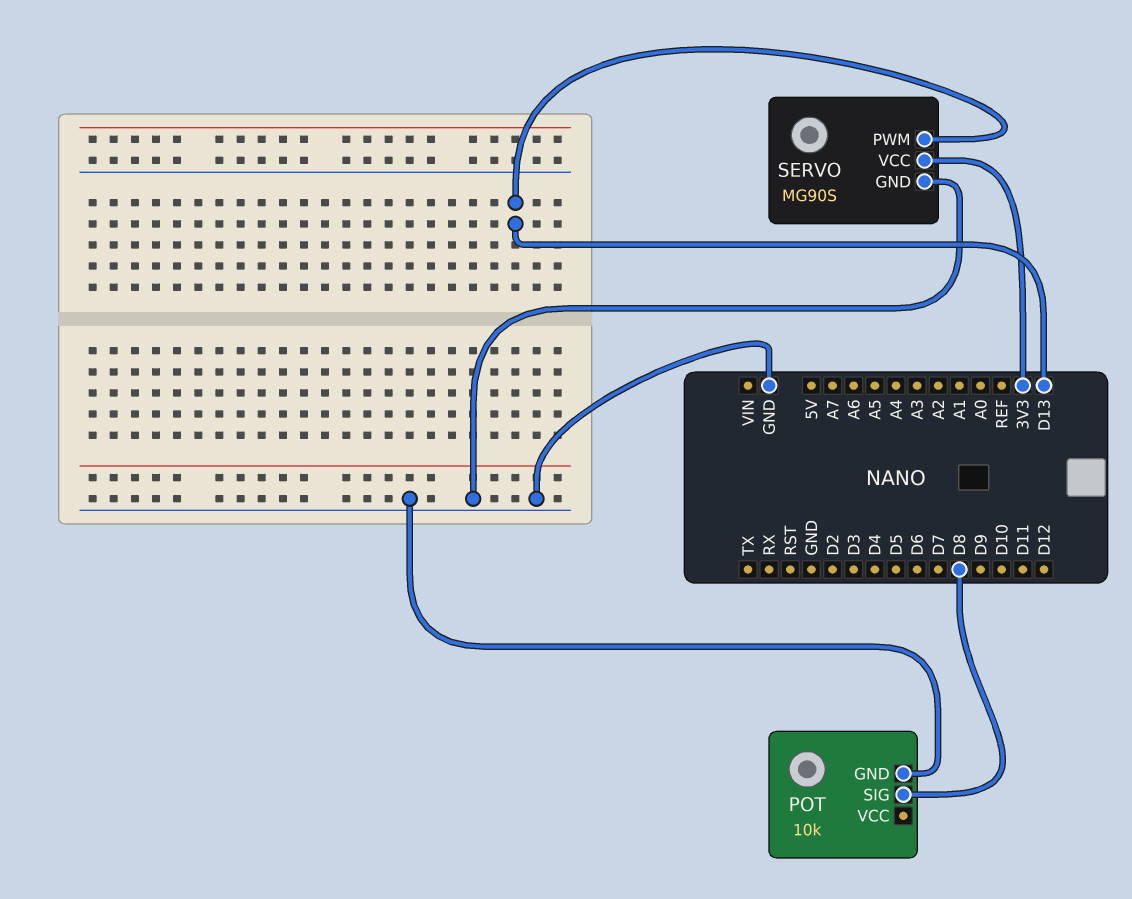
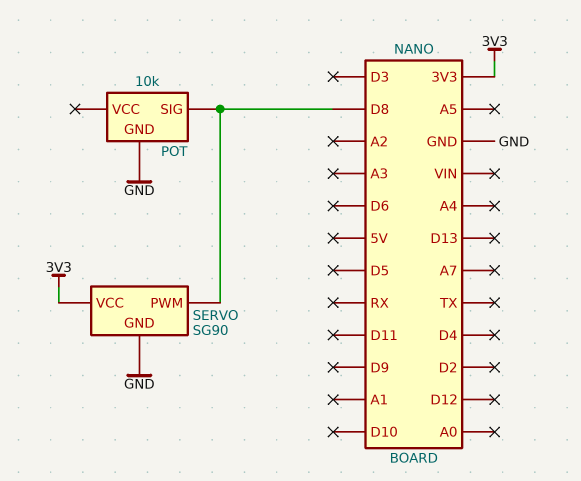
SERVO: MG90S -> SG90
SERVO pin PWM: D13 -> D8

